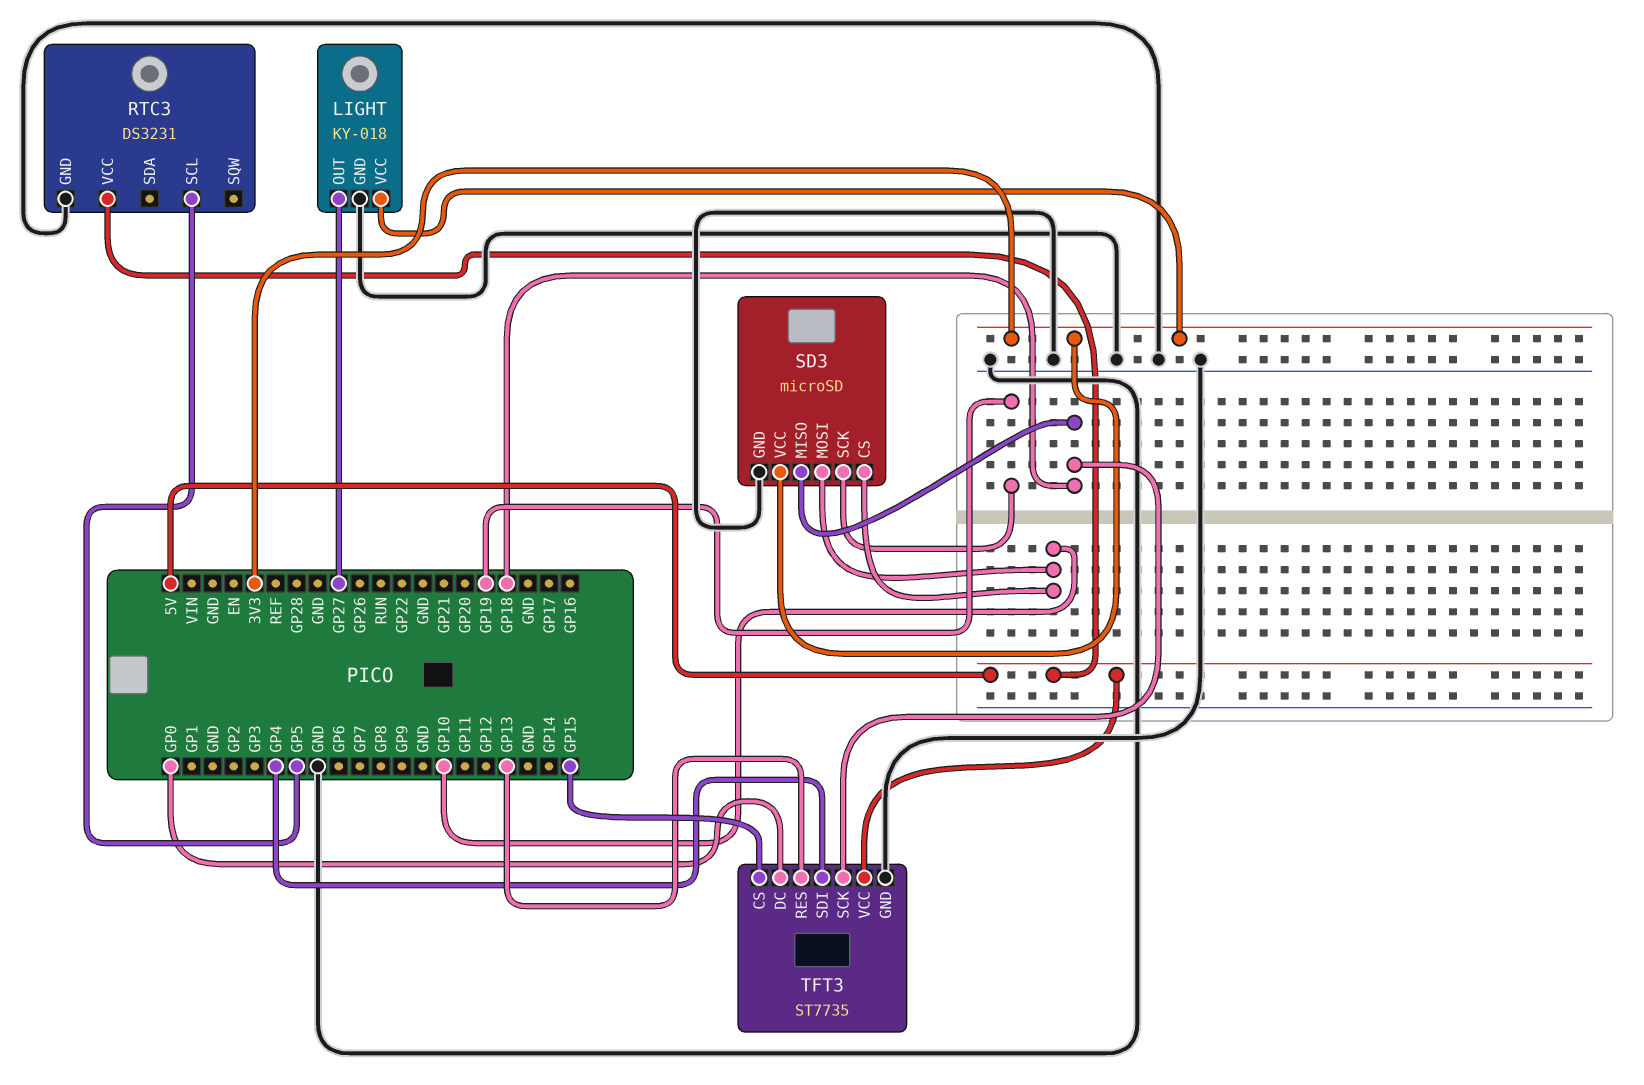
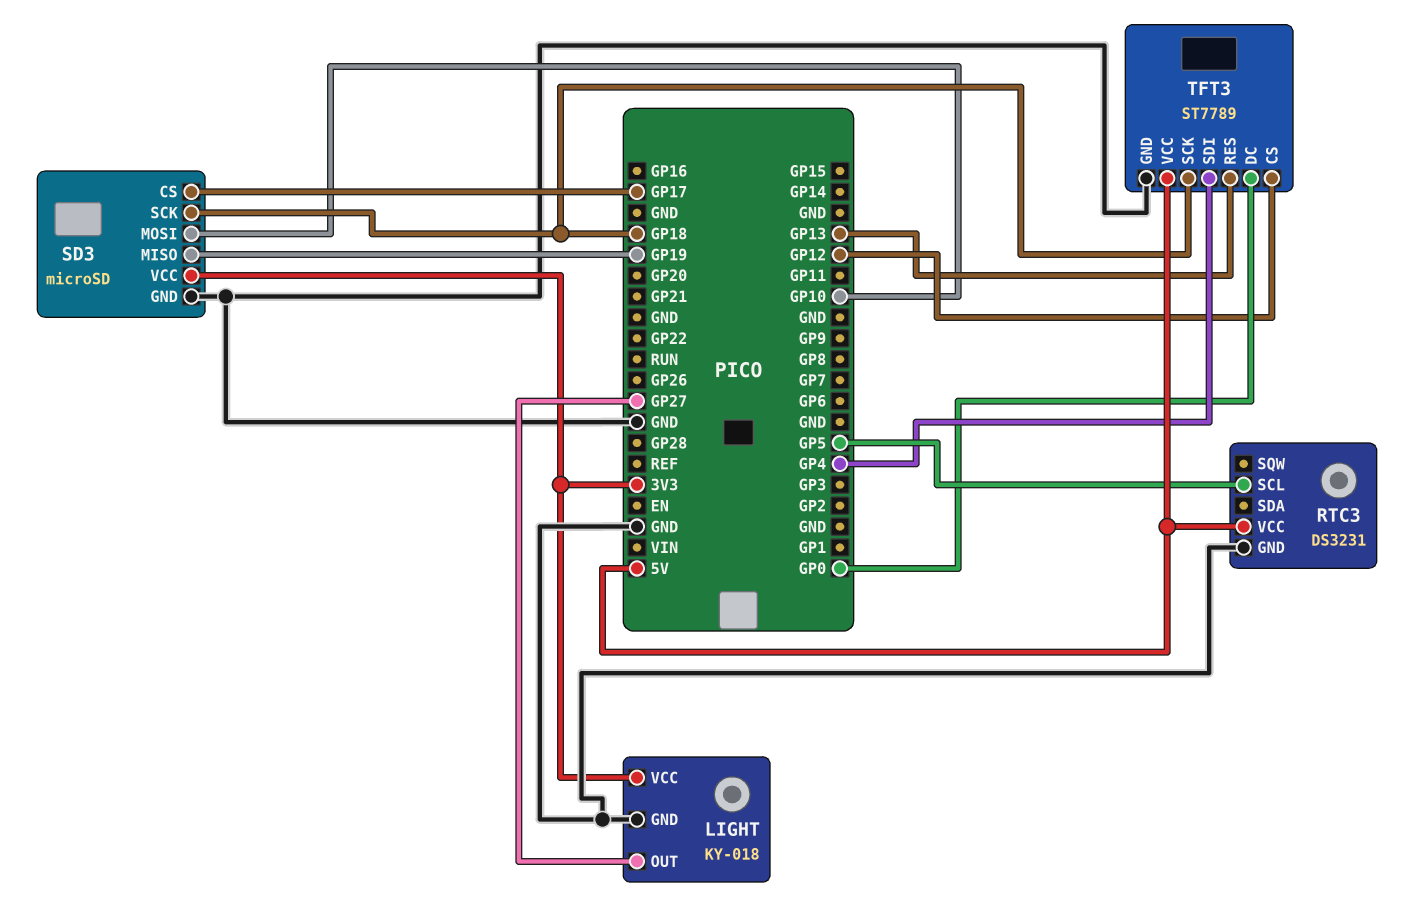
SD3 pin CS: GP10 -> GP17
SD3 pin MISO: GP18 -> GP19
SD3 pin SCK: GP19 -> GP18
TFT3: ST7735 -> ST7789
TFT3 pin CS: GP15 -> GP12

